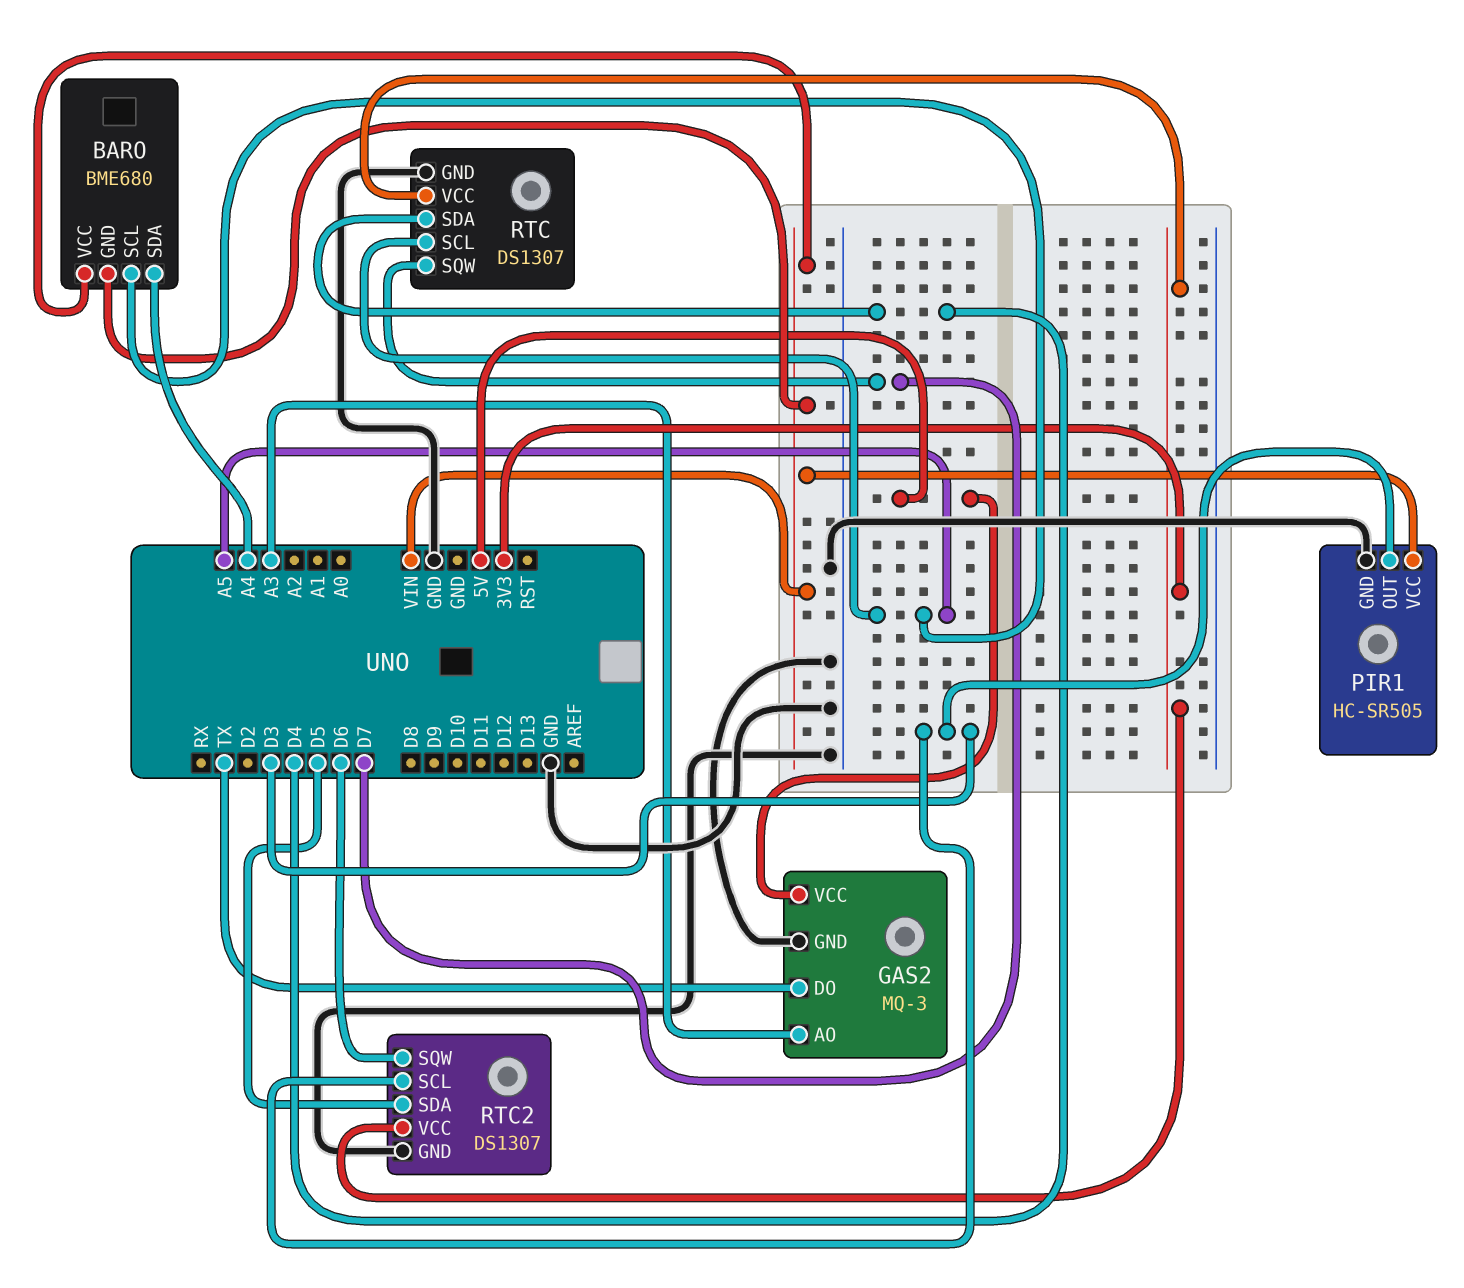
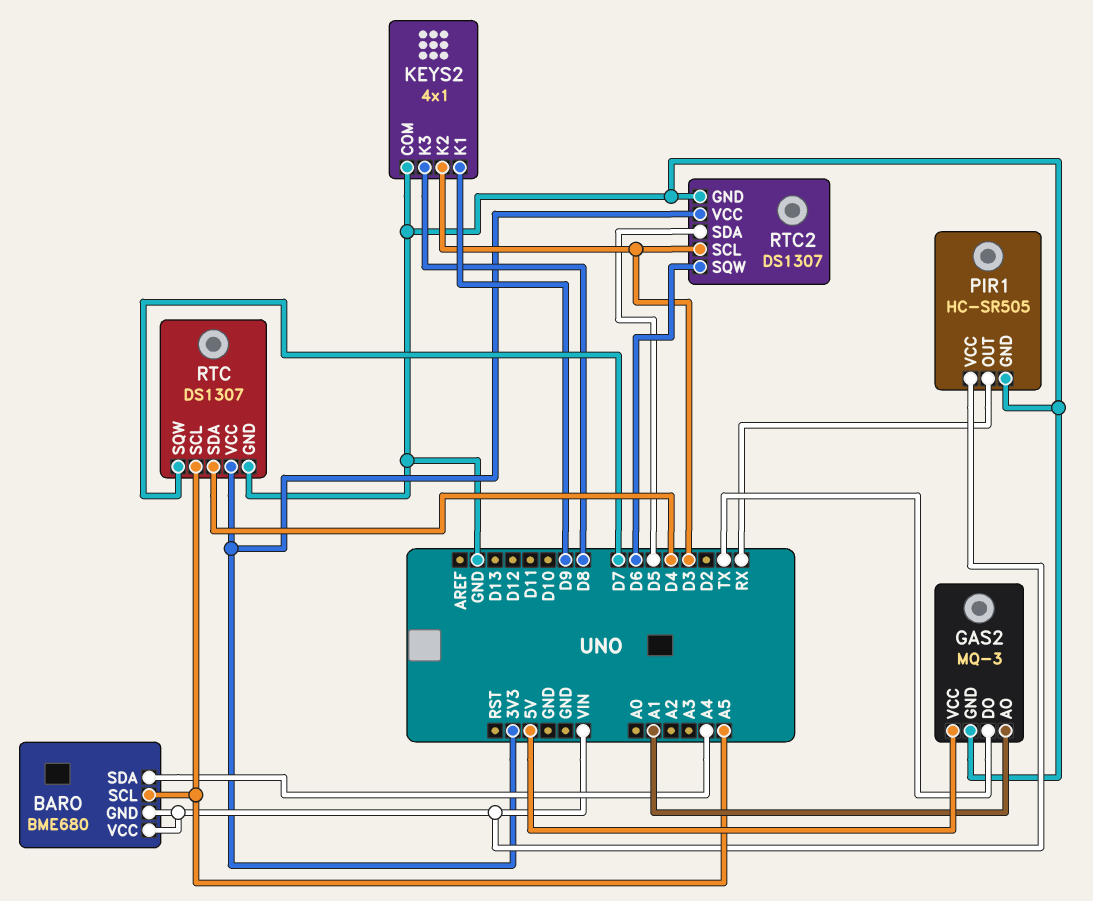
GAS2 pin AO: A3 -> A1
KEYS2: none -> 4x1
KEYS2 pin COM: none -> GND
KEYS2 pin K1: none -> D9
KEYS2 pin K2: none -> D3
KEYS2 pin K3: none -> D8
PIR1 pin OUT: D3 -> RX

